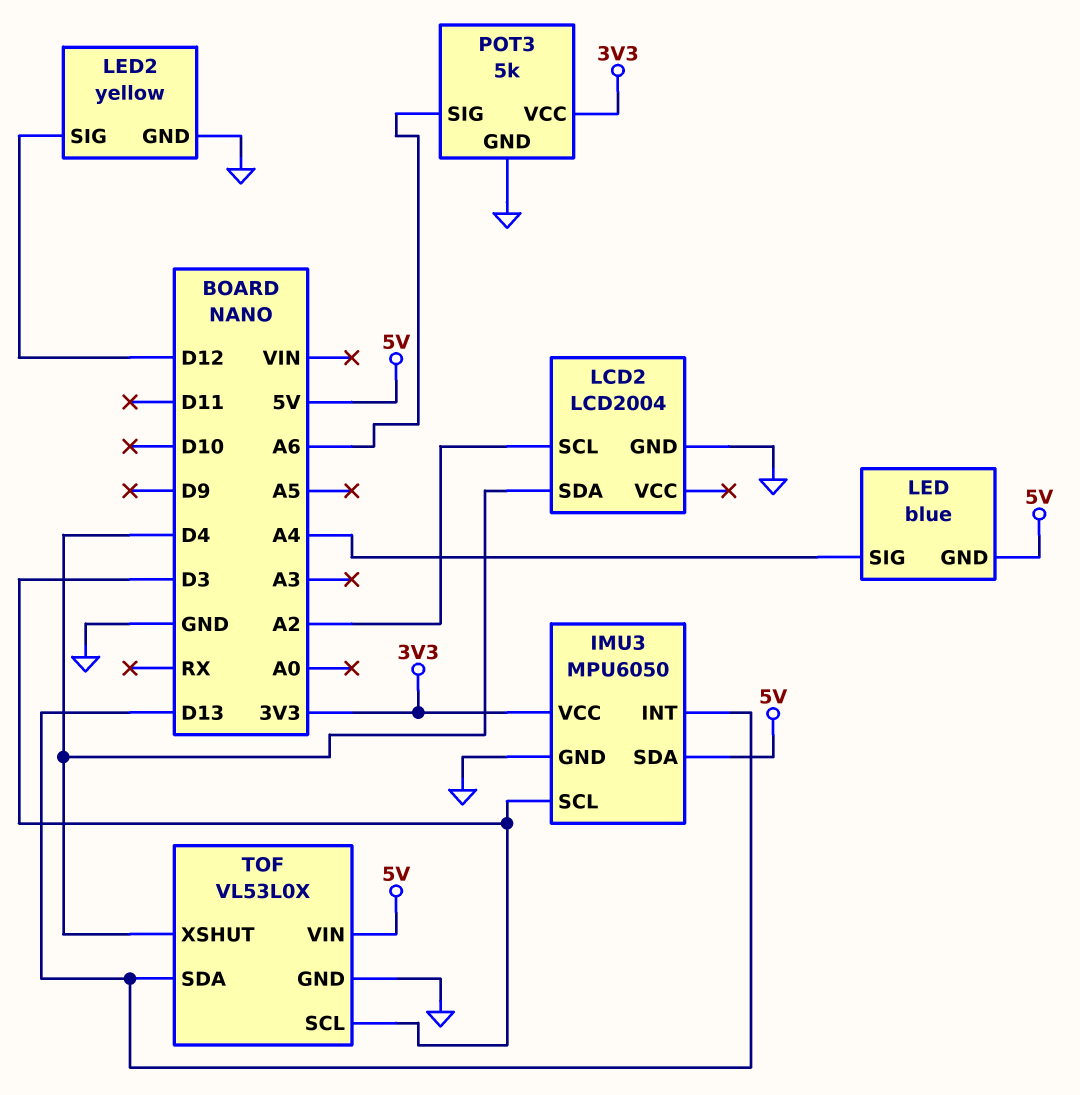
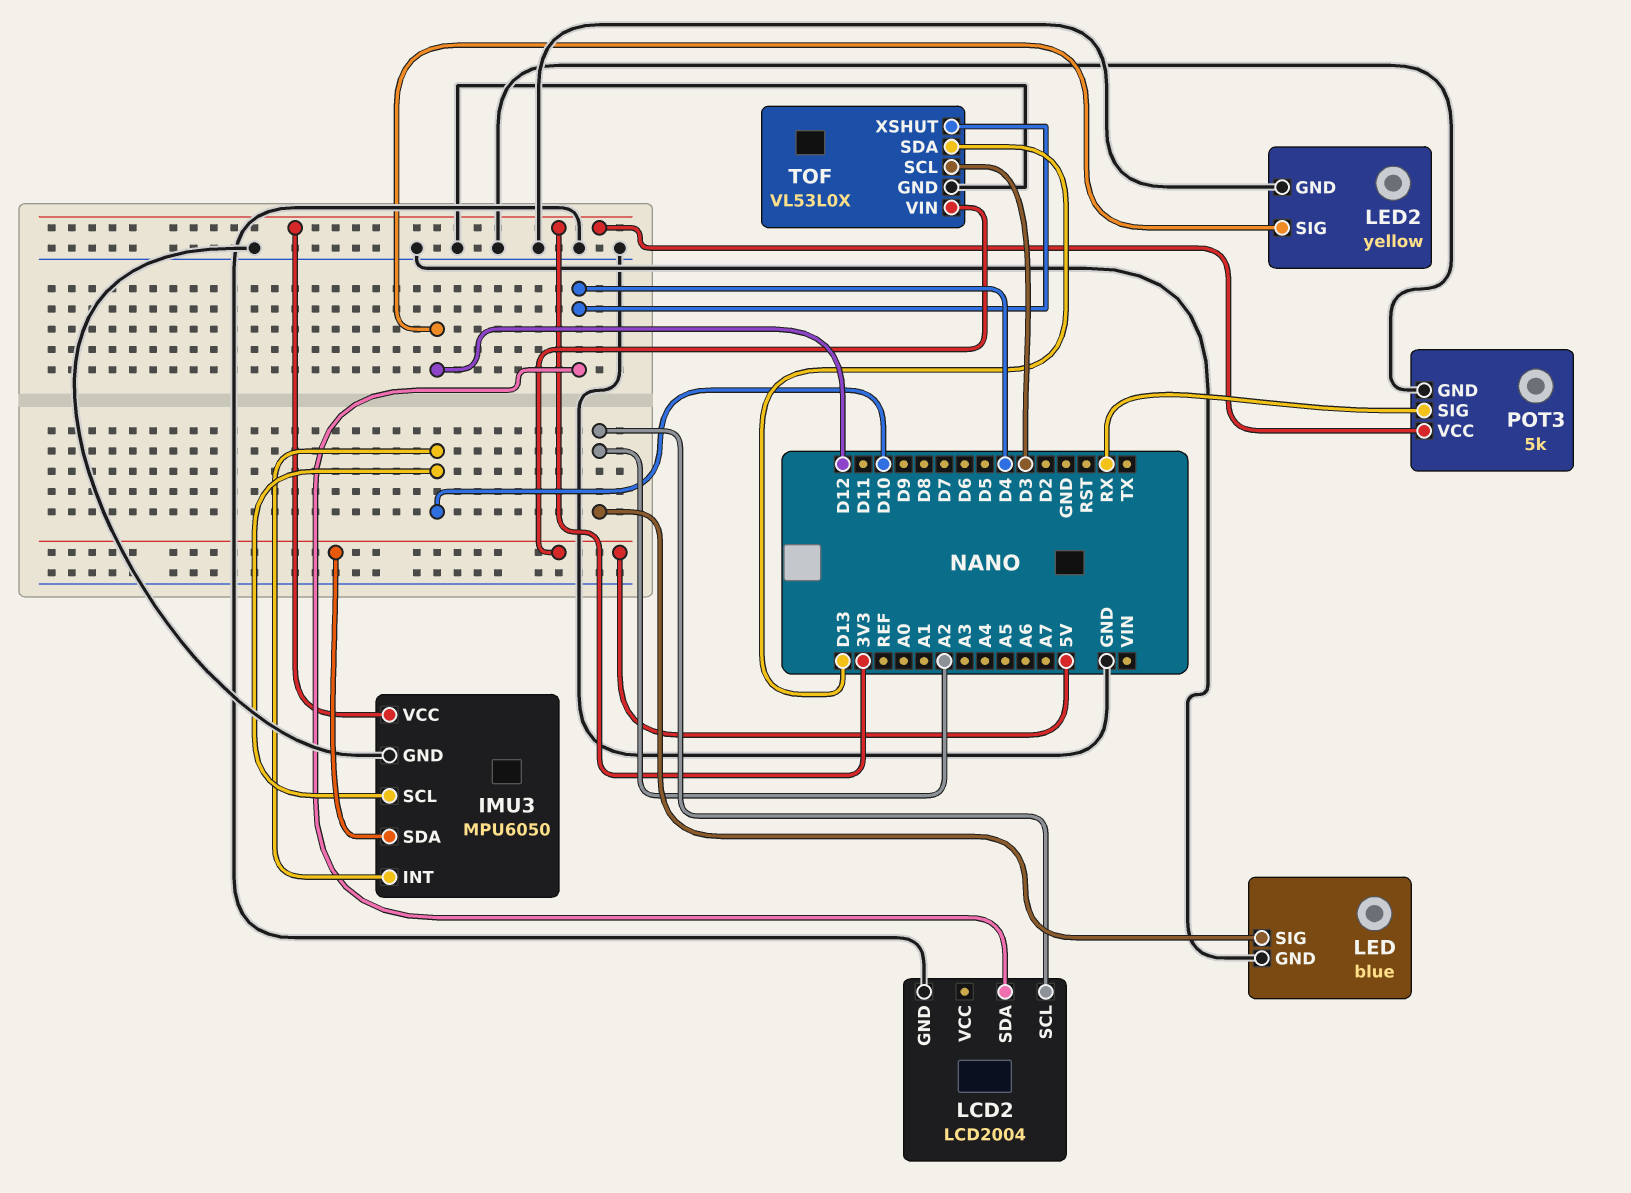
IMU3 pin INT: D13 -> D10
IMU3 pin SCL: D3 -> D10
LED pin GND: 5V -> GND
LED pin SIG: A4 -> A2
POT3 pin SIG: A6 -> RX

